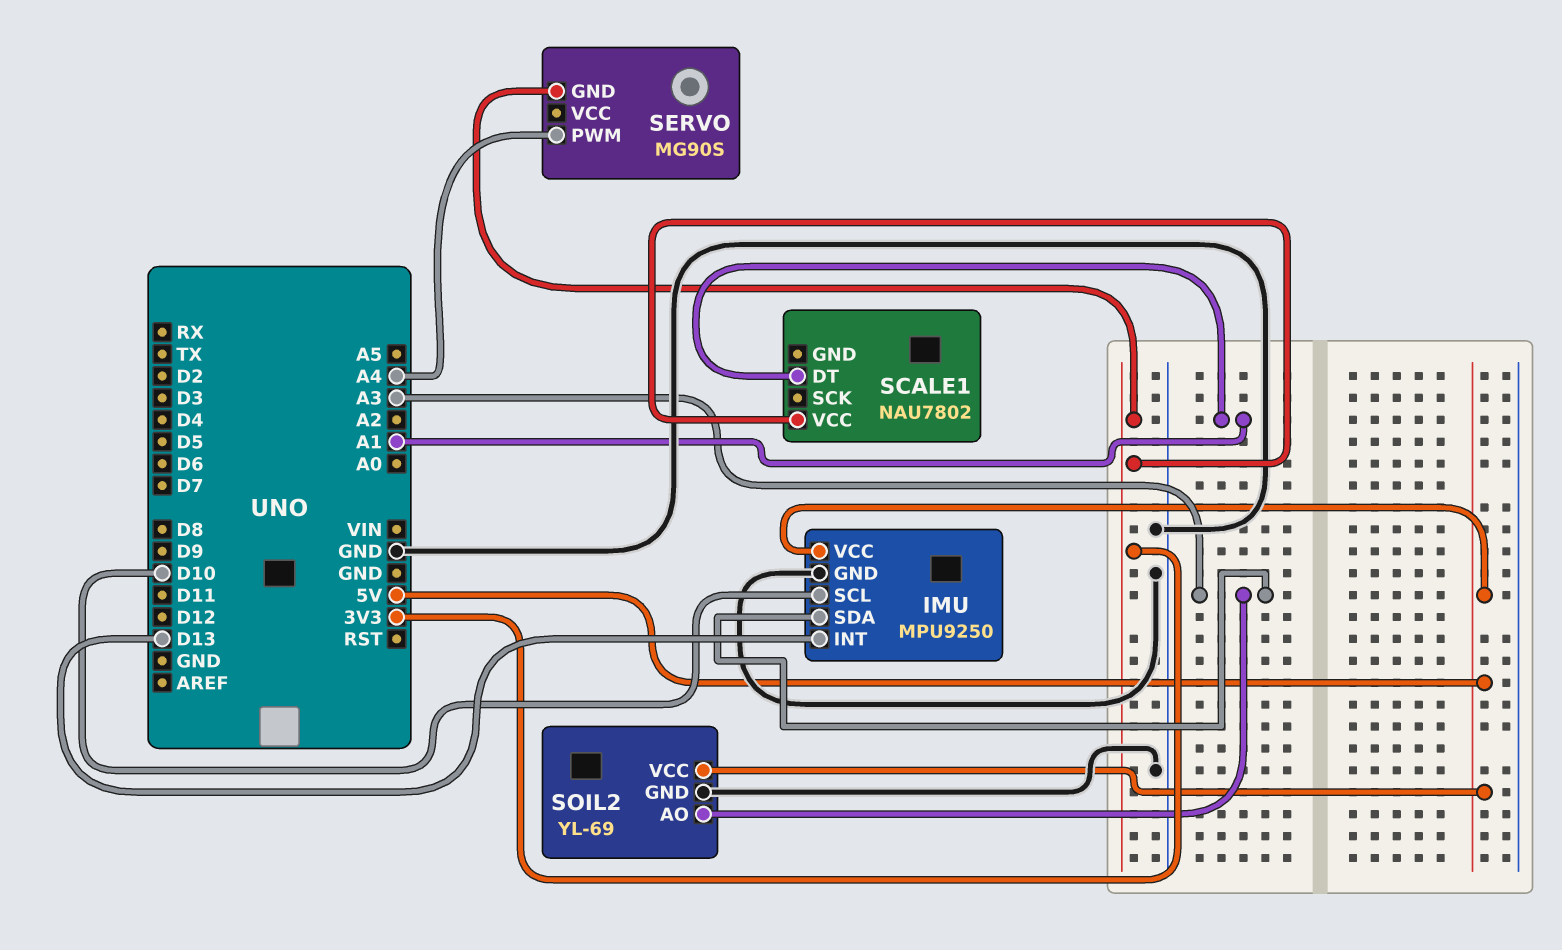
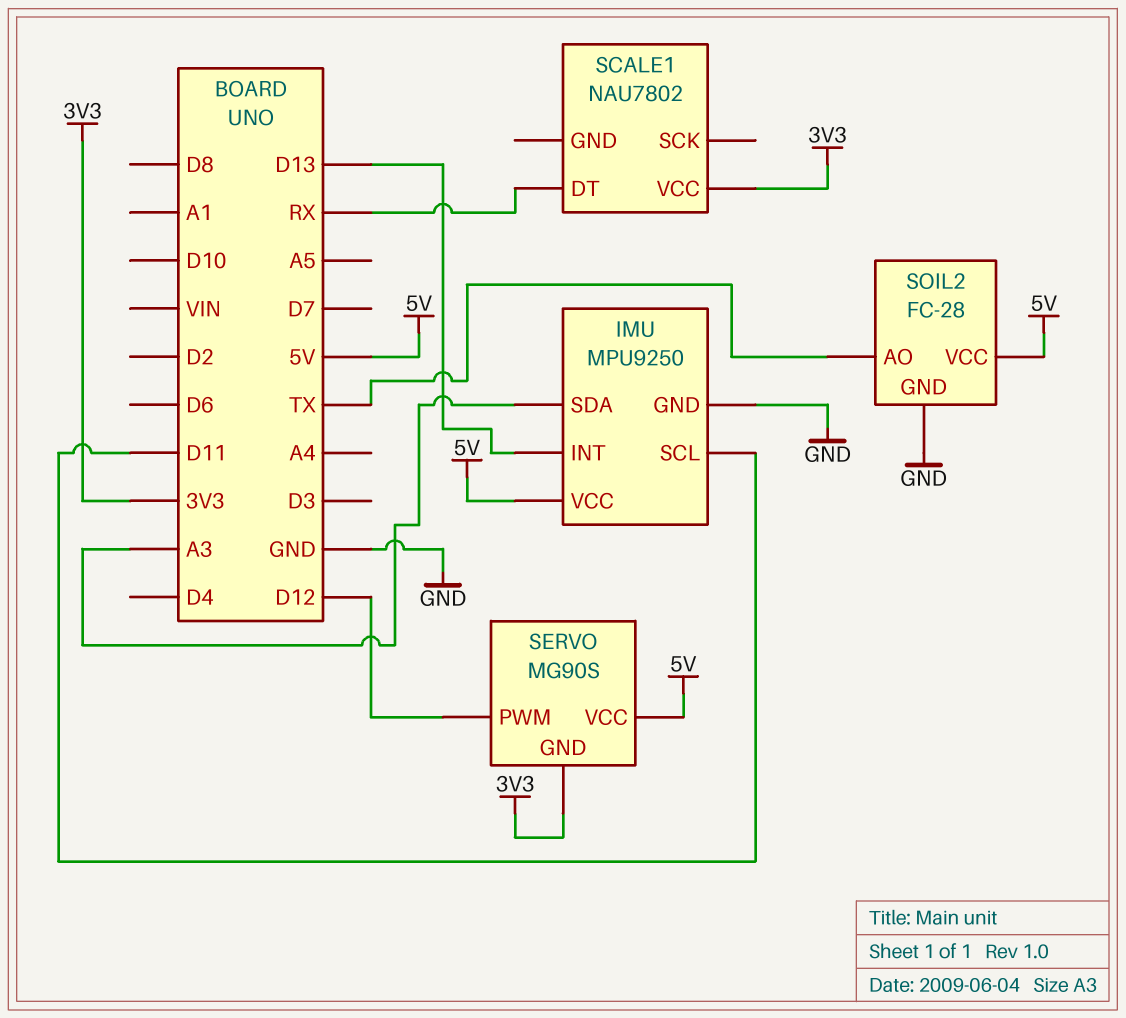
IMU pin SCL: D10 -> D11
SCALE1 pin DT: A1 -> RX
SERVO pin PWM: A4 -> D12
SERVO pin VCC: none -> 5V
SOIL2: YL-69 -> FC-28
SOIL2 pin AO: A3 -> TX

